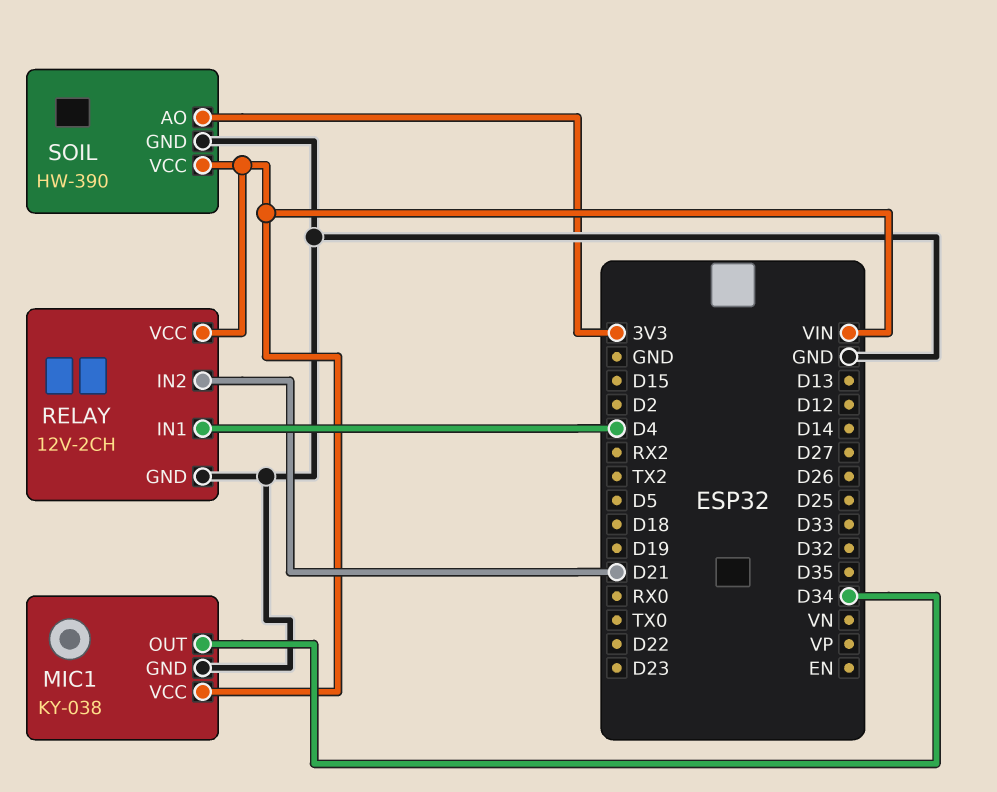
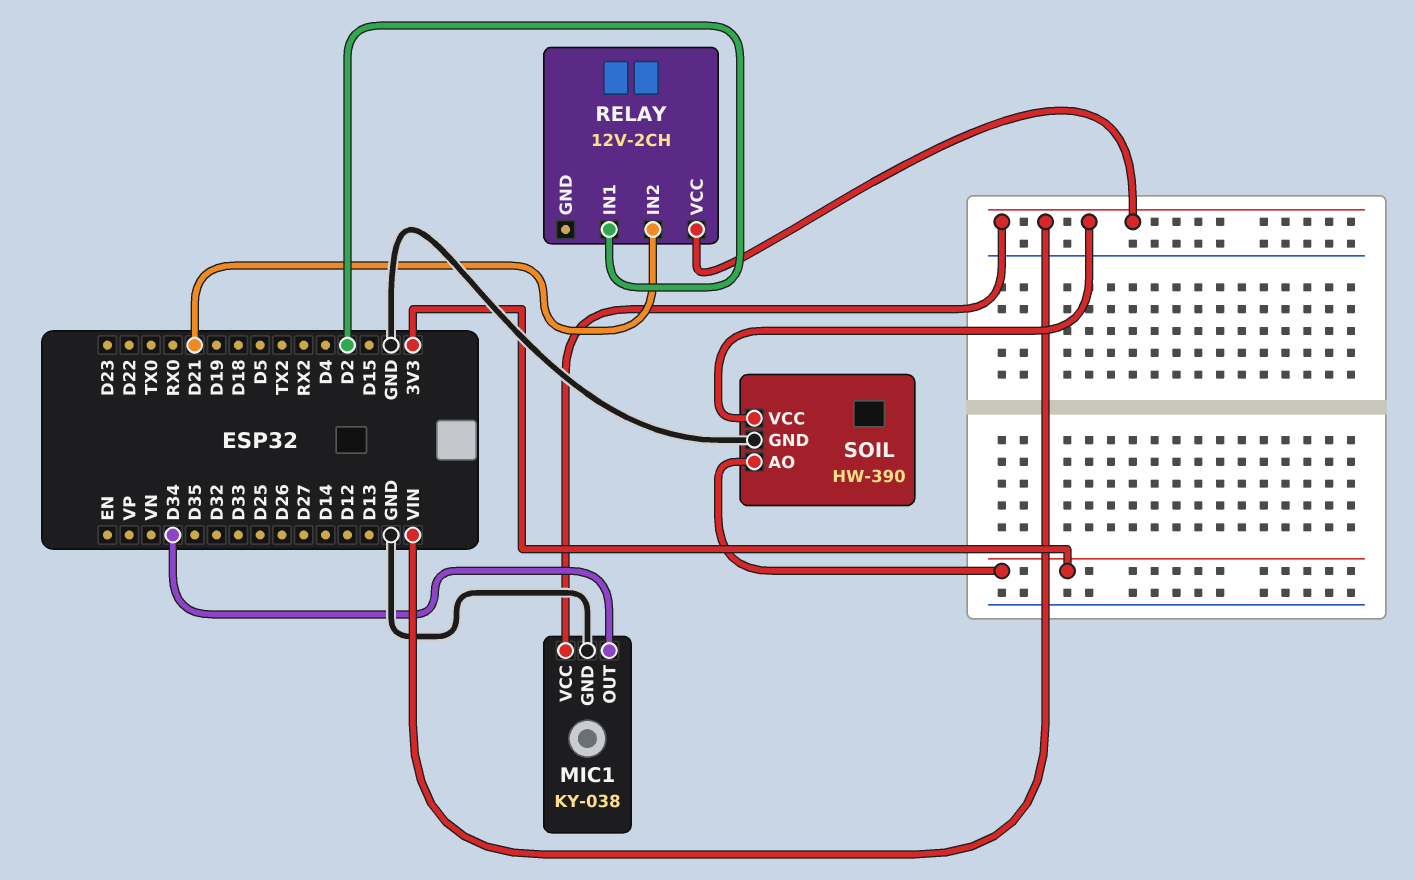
RELAY pin GND: GND -> none
RELAY pin IN1: D4 -> D2

